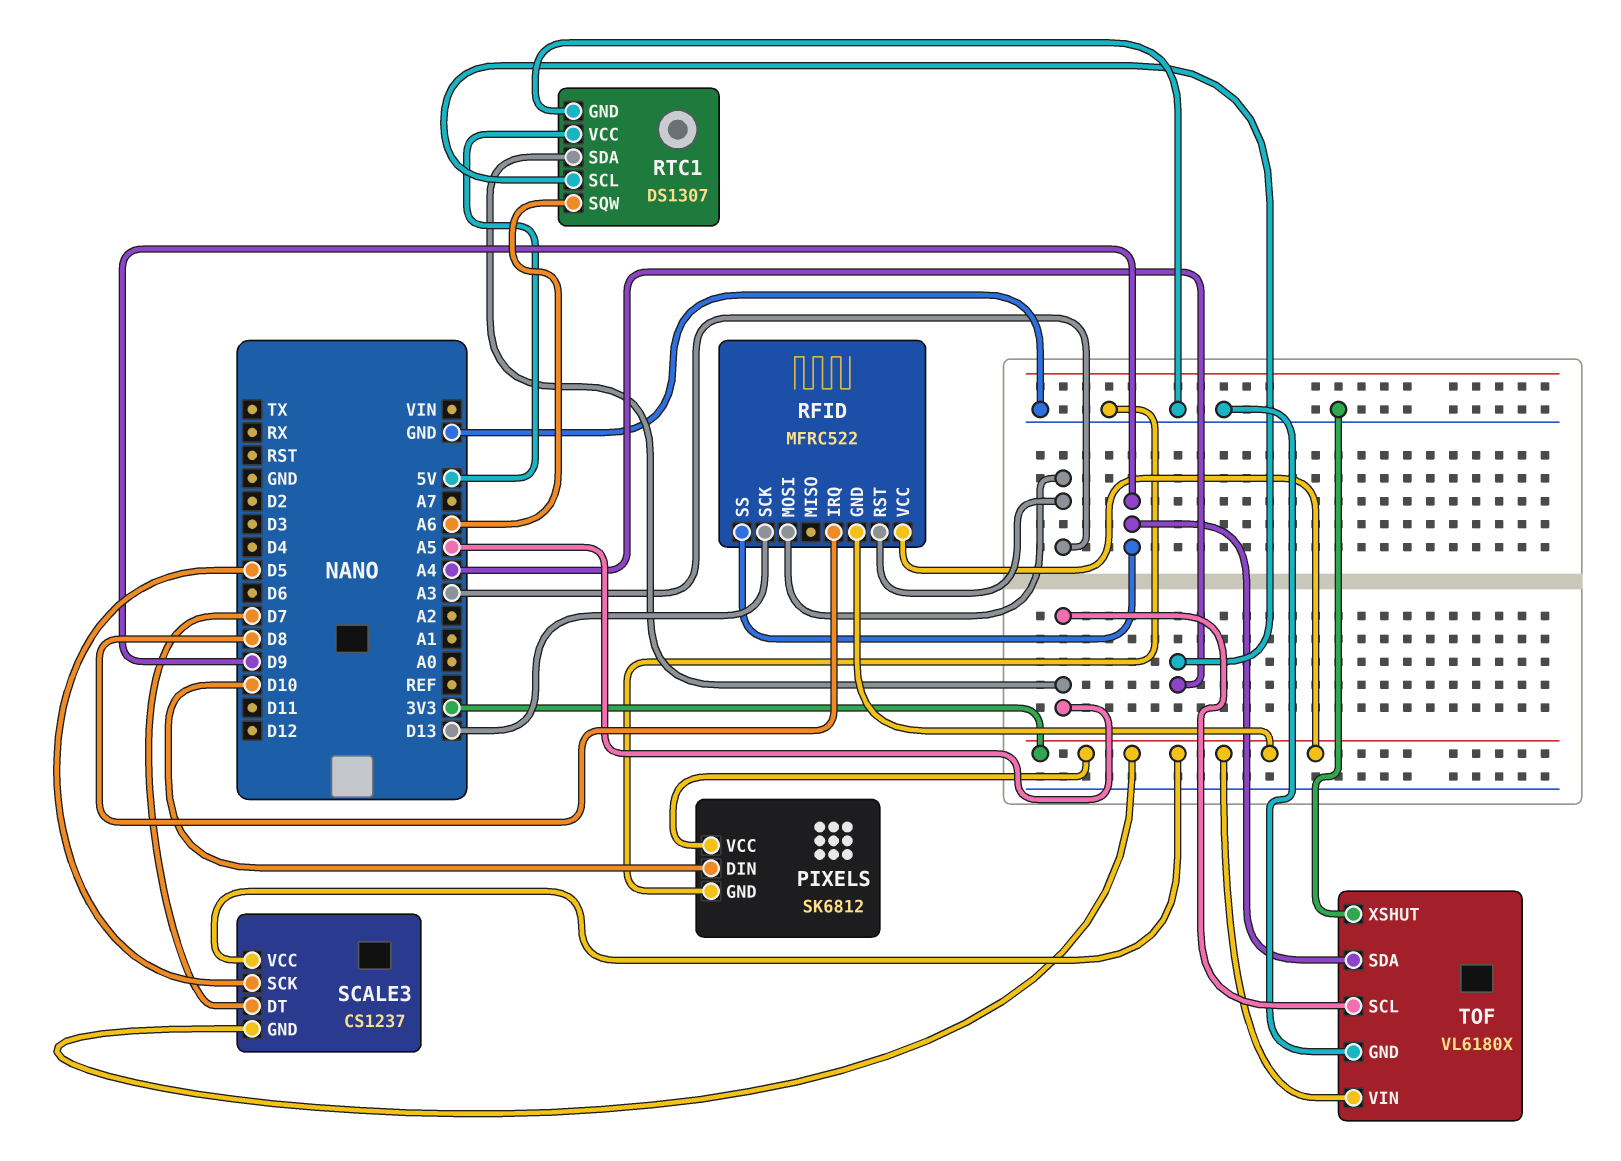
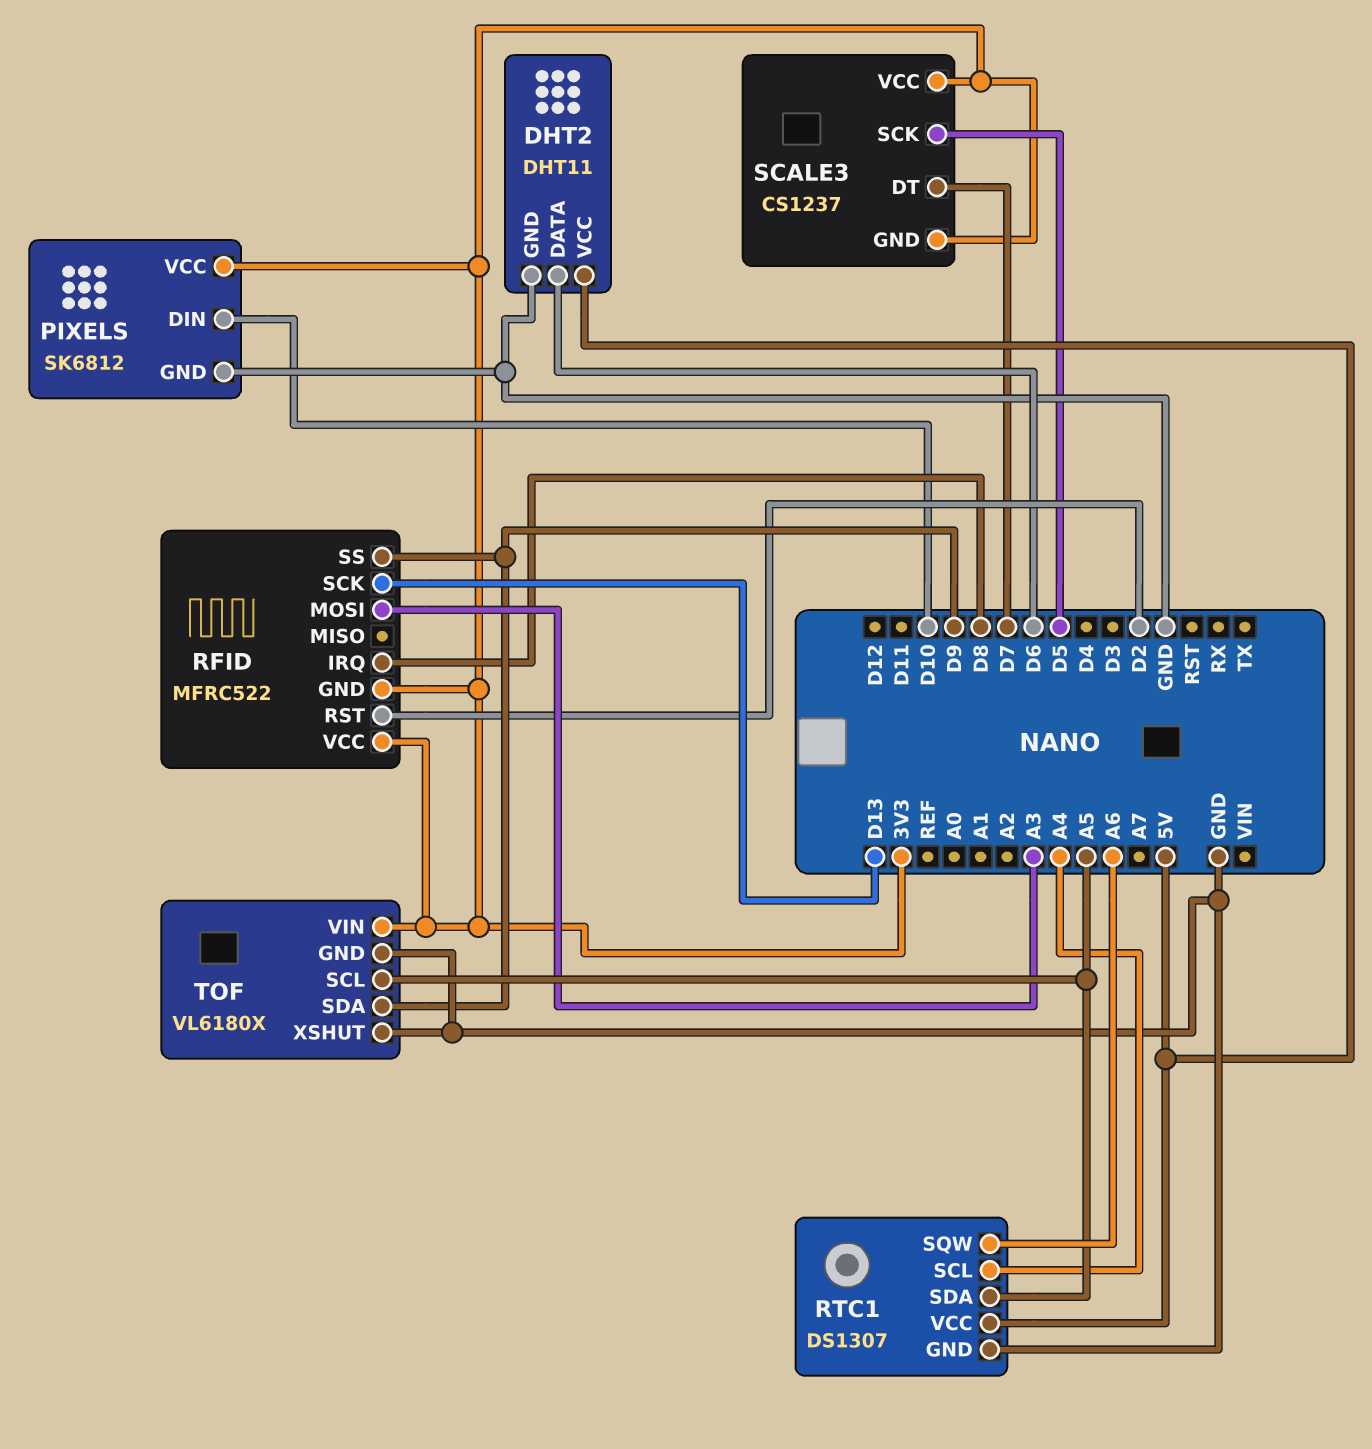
DHT2: none -> DHT11
DHT2 pin DATA: none -> D6
DHT2 pin GND: none -> GND
DHT2 pin VCC: none -> 5V
RFID pin RST: A3 -> D2

